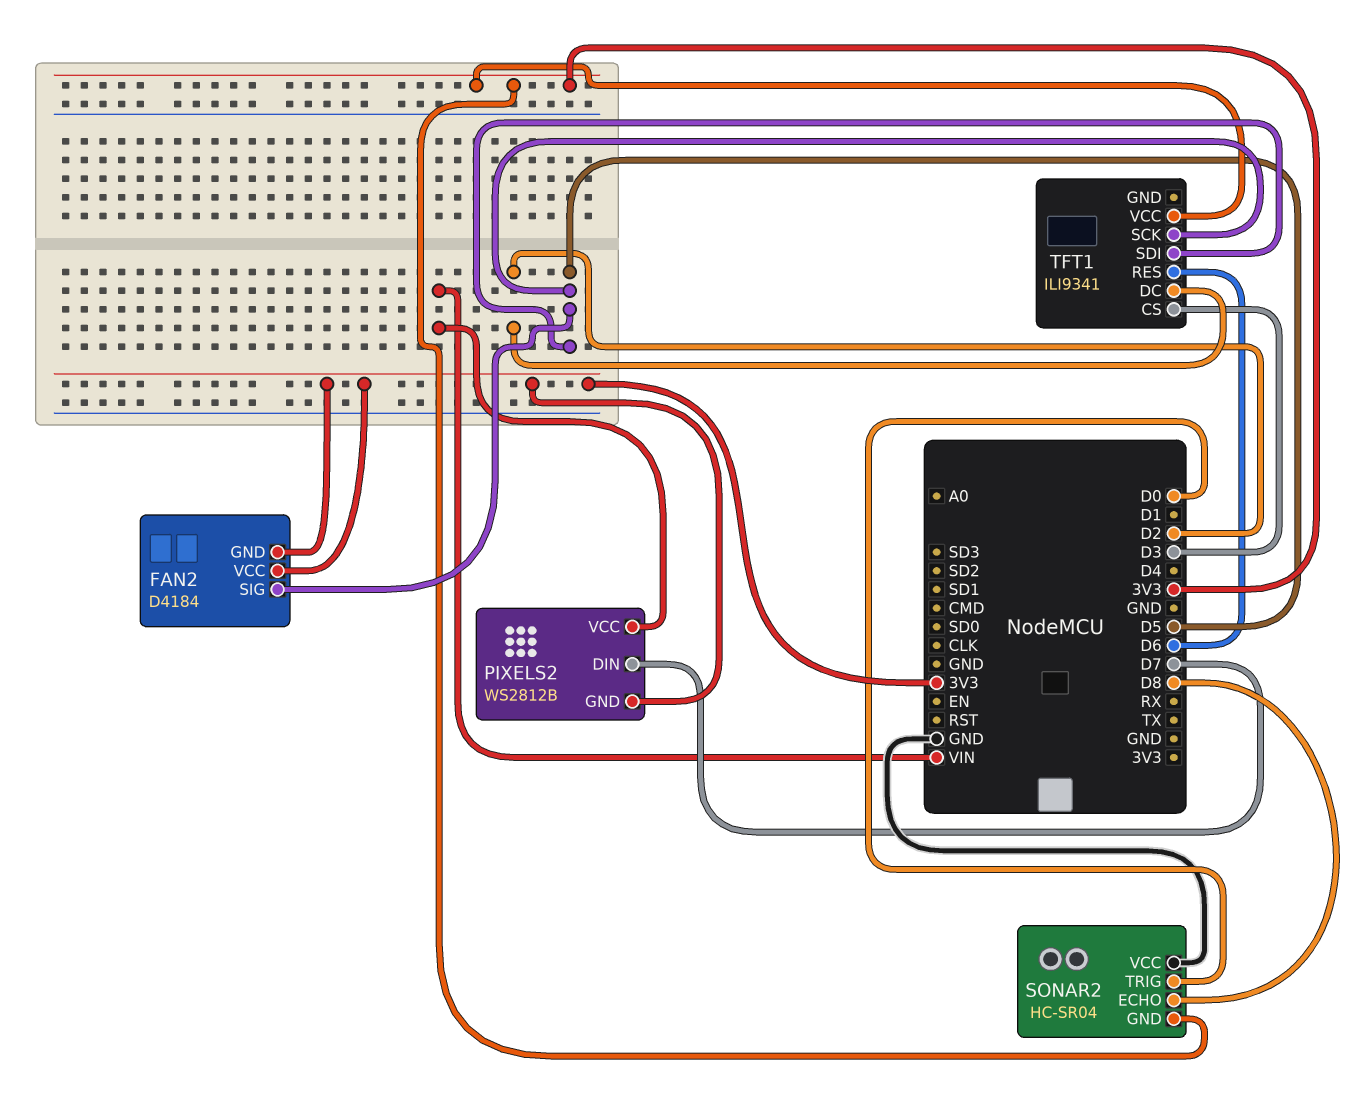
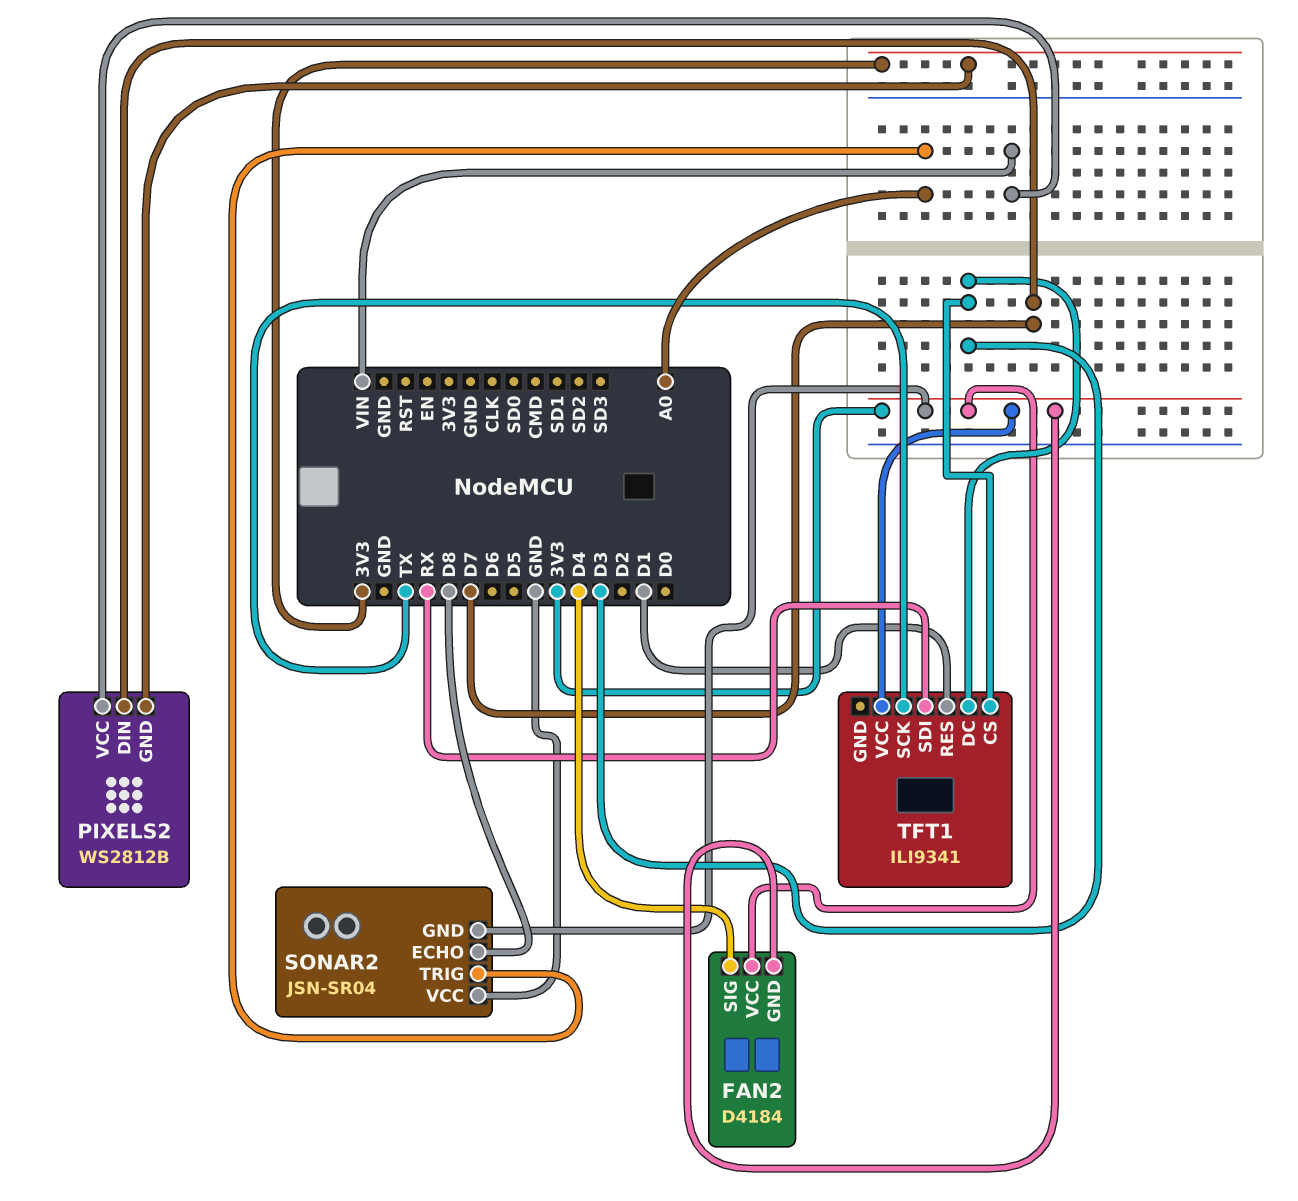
FAN2 pin SIG: D5 -> D4
SONAR2: HC-SR04 -> JSN-SR04
SONAR2 pin TRIG: D0 -> A0
TFT1 pin DC: D2 -> D3
TFT1 pin RES: D6 -> D1
TFT1 pin SCK: D5 -> TX
TFT1 pin SDI: D5 -> RX

